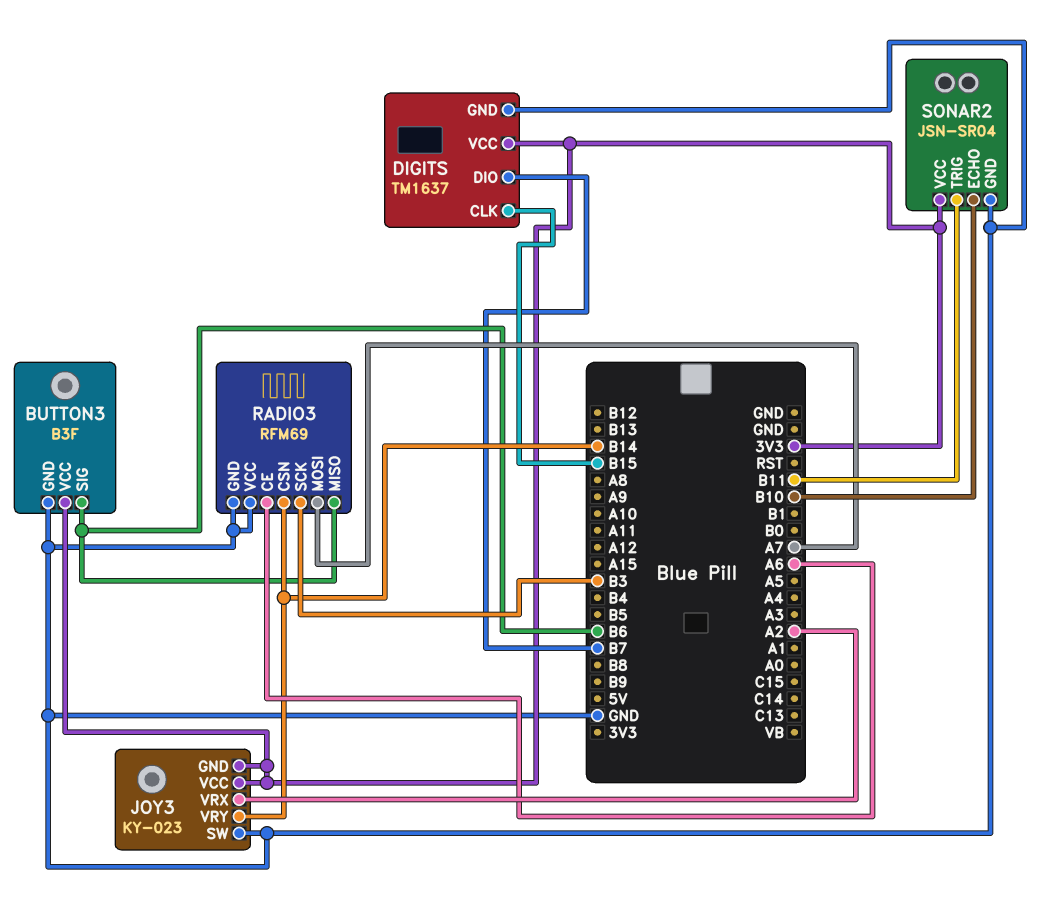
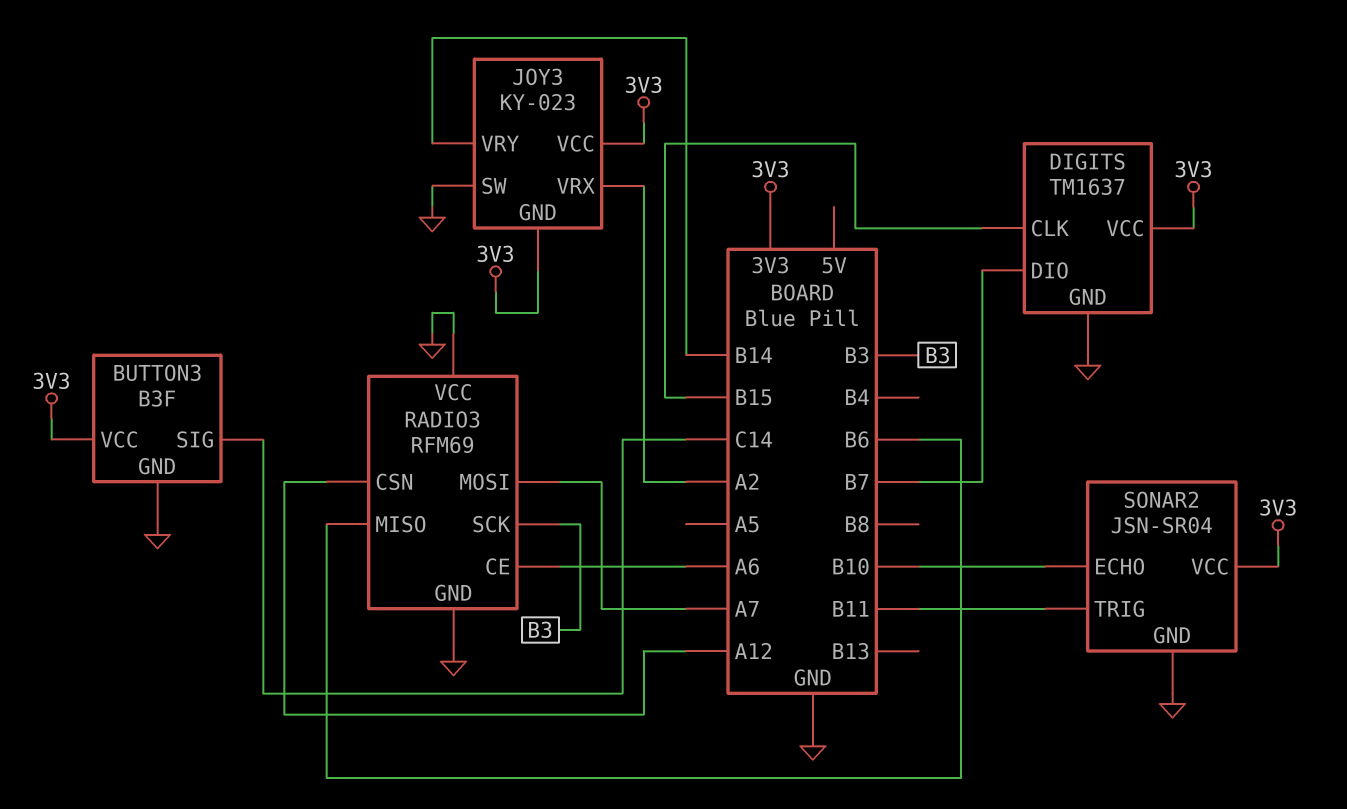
BUTTON3 pin SIG: B6 -> C14
RADIO3 pin CSN: B14 -> A12

